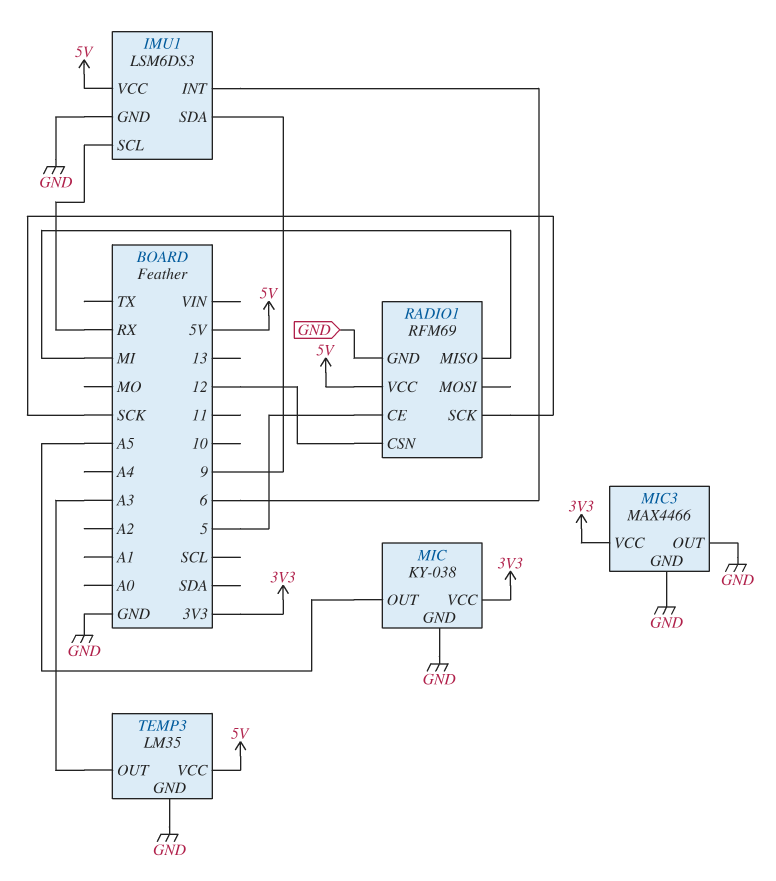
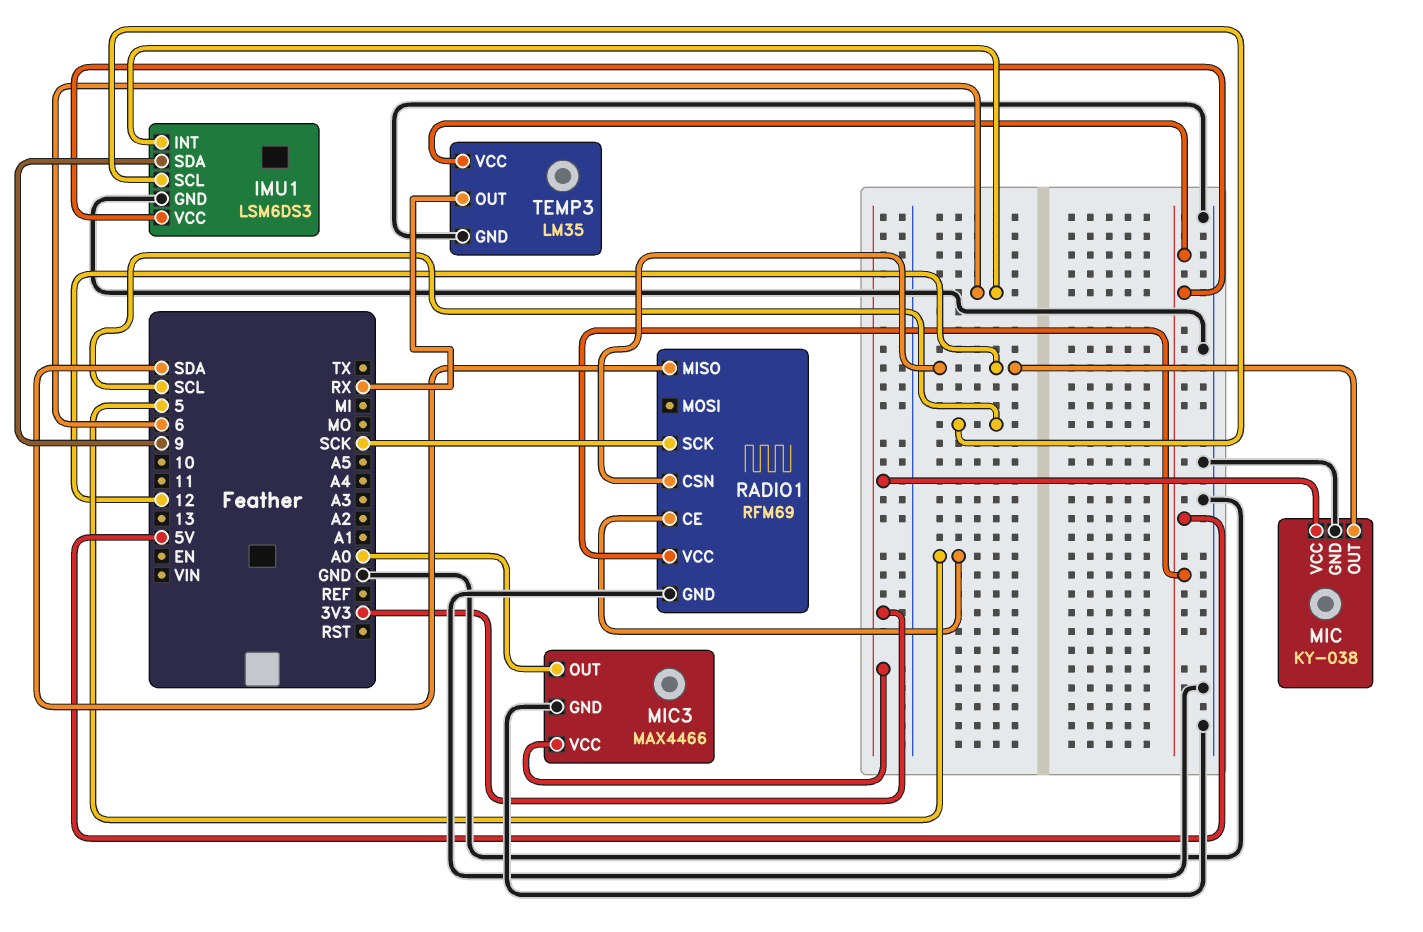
IMU1 pin SCL: RX -> SCL
MIC pin OUT: A5 -> 12
MIC3 pin OUT: GND -> A0
RADIO1 pin MISO: MI -> SDA
TEMP3 pin OUT: A3 -> RX

